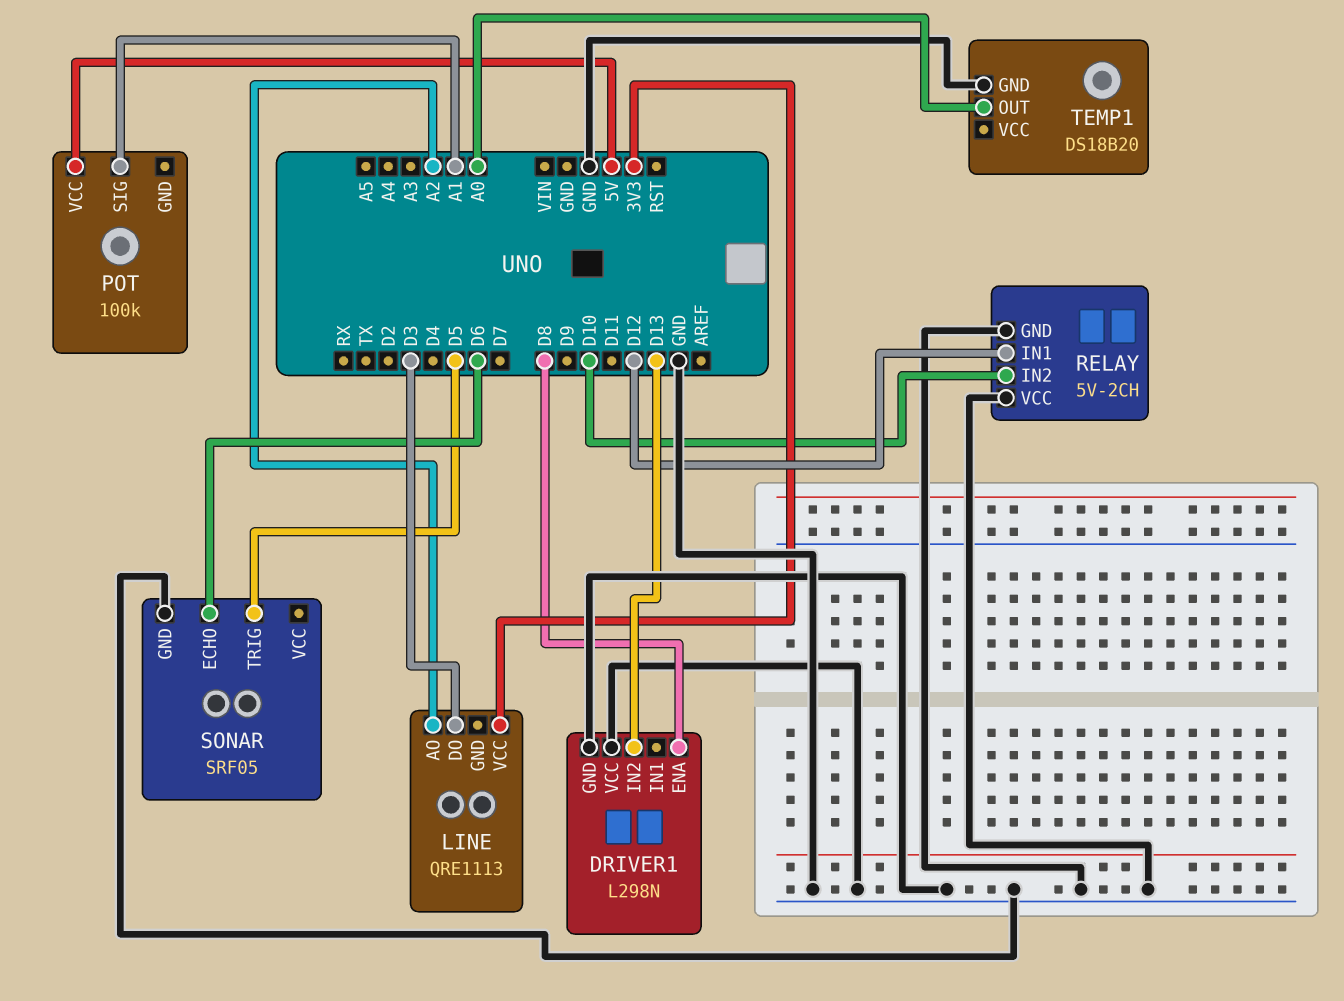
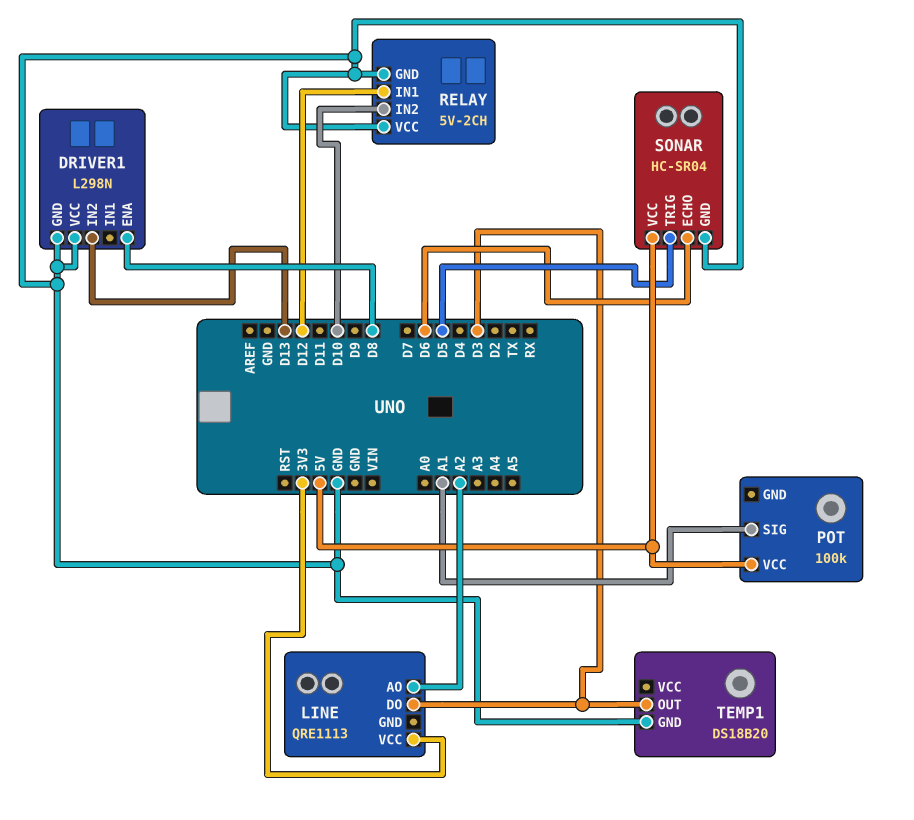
SONAR: SRF05 -> HC-SR04
SONAR pin VCC: none -> 5V
TEMP1 pin OUT: A0 -> D3

